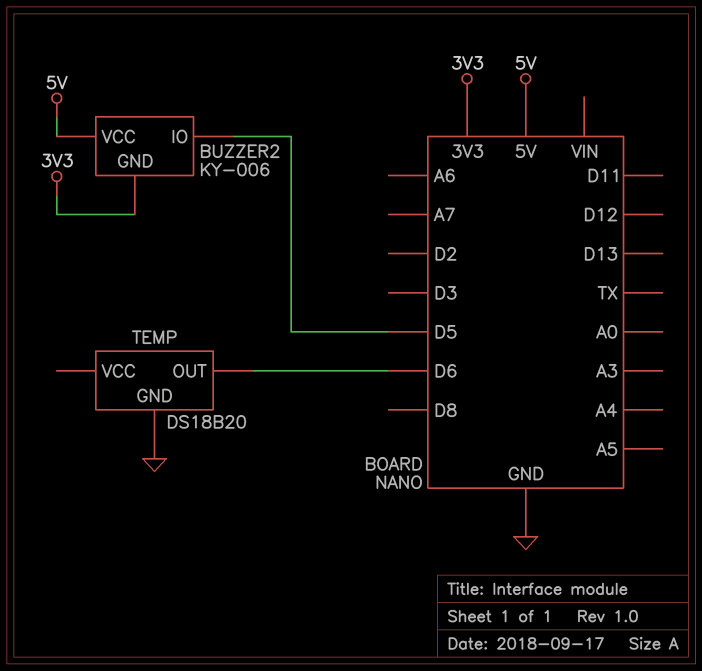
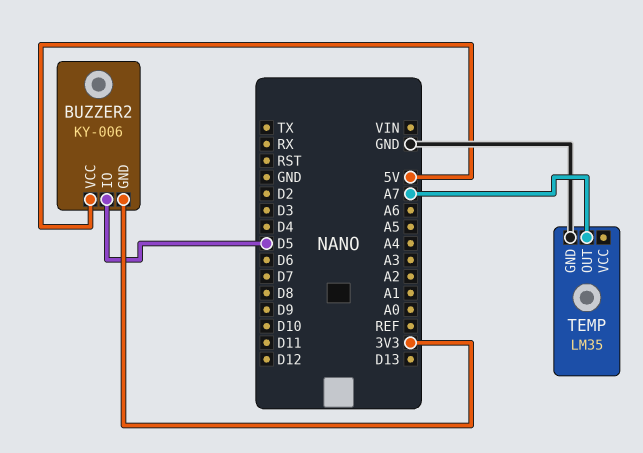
TEMP: DS18B20 -> LM35
TEMP pin OUT: D6 -> A7

